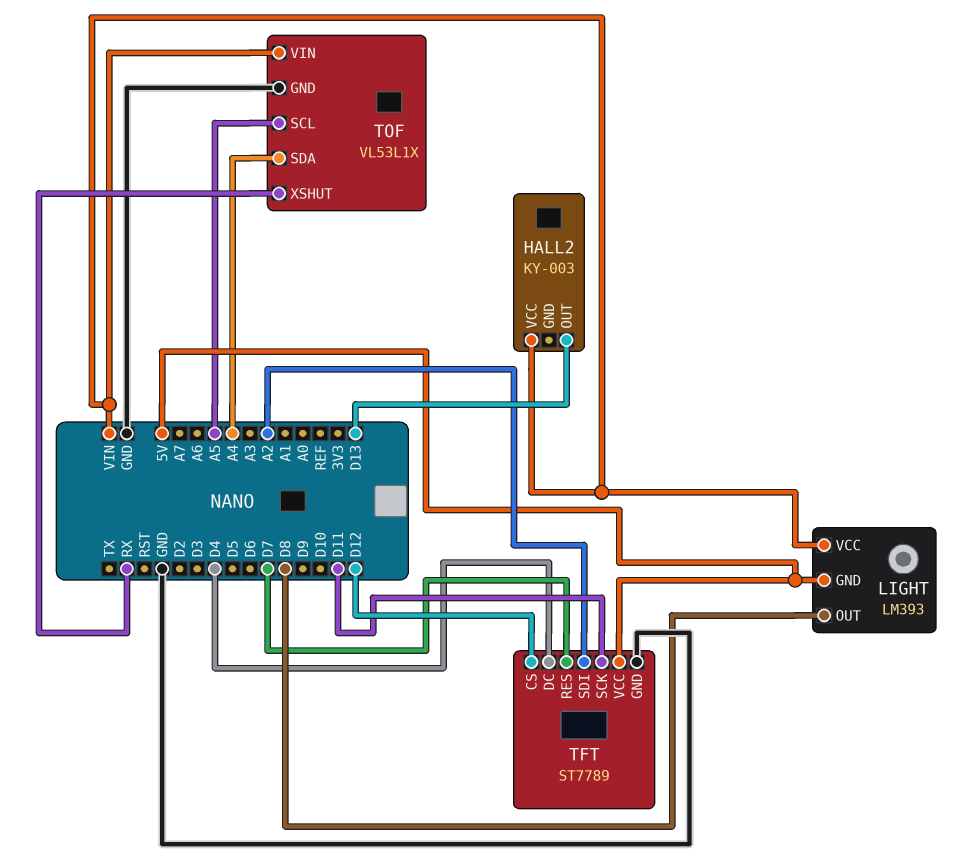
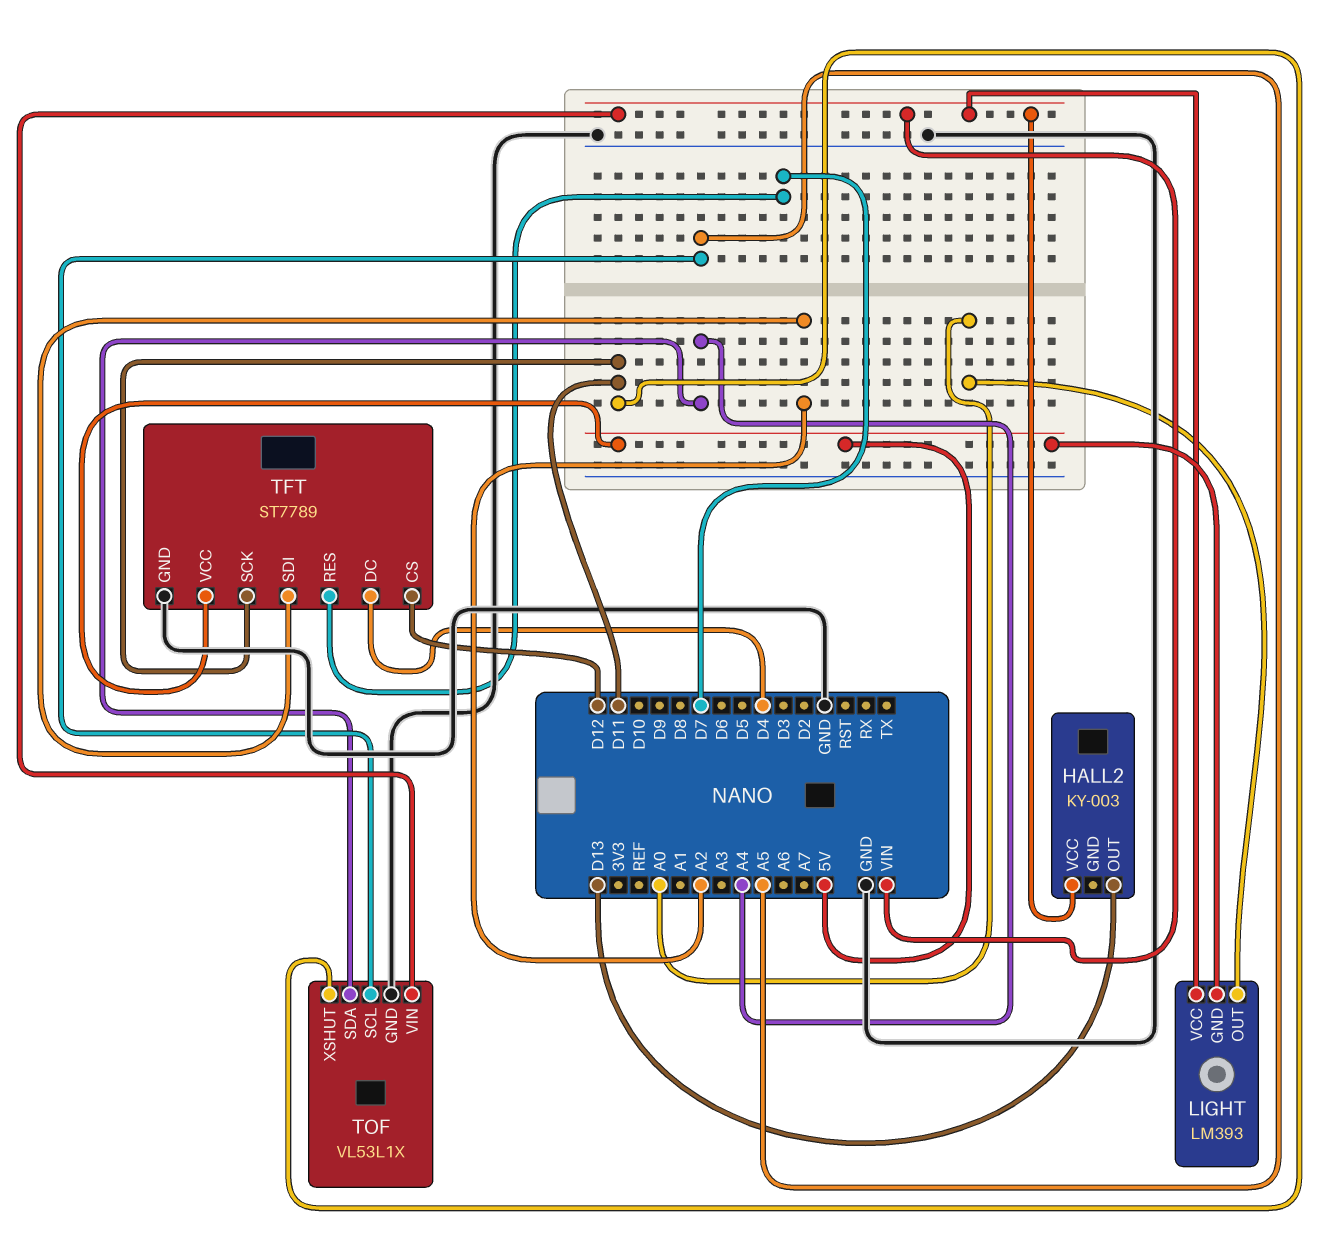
LIGHT pin OUT: D8 -> A0
TOF pin XSHUT: RX -> D11

